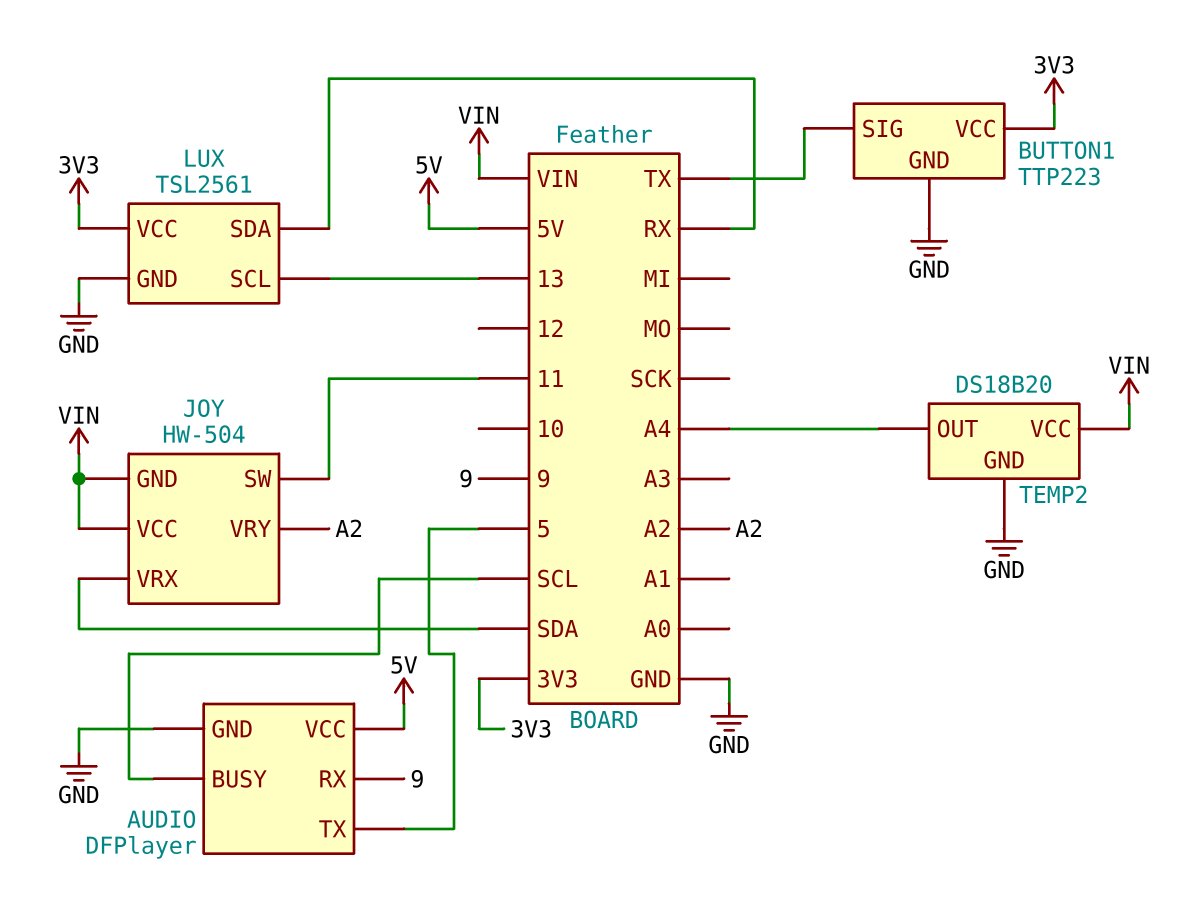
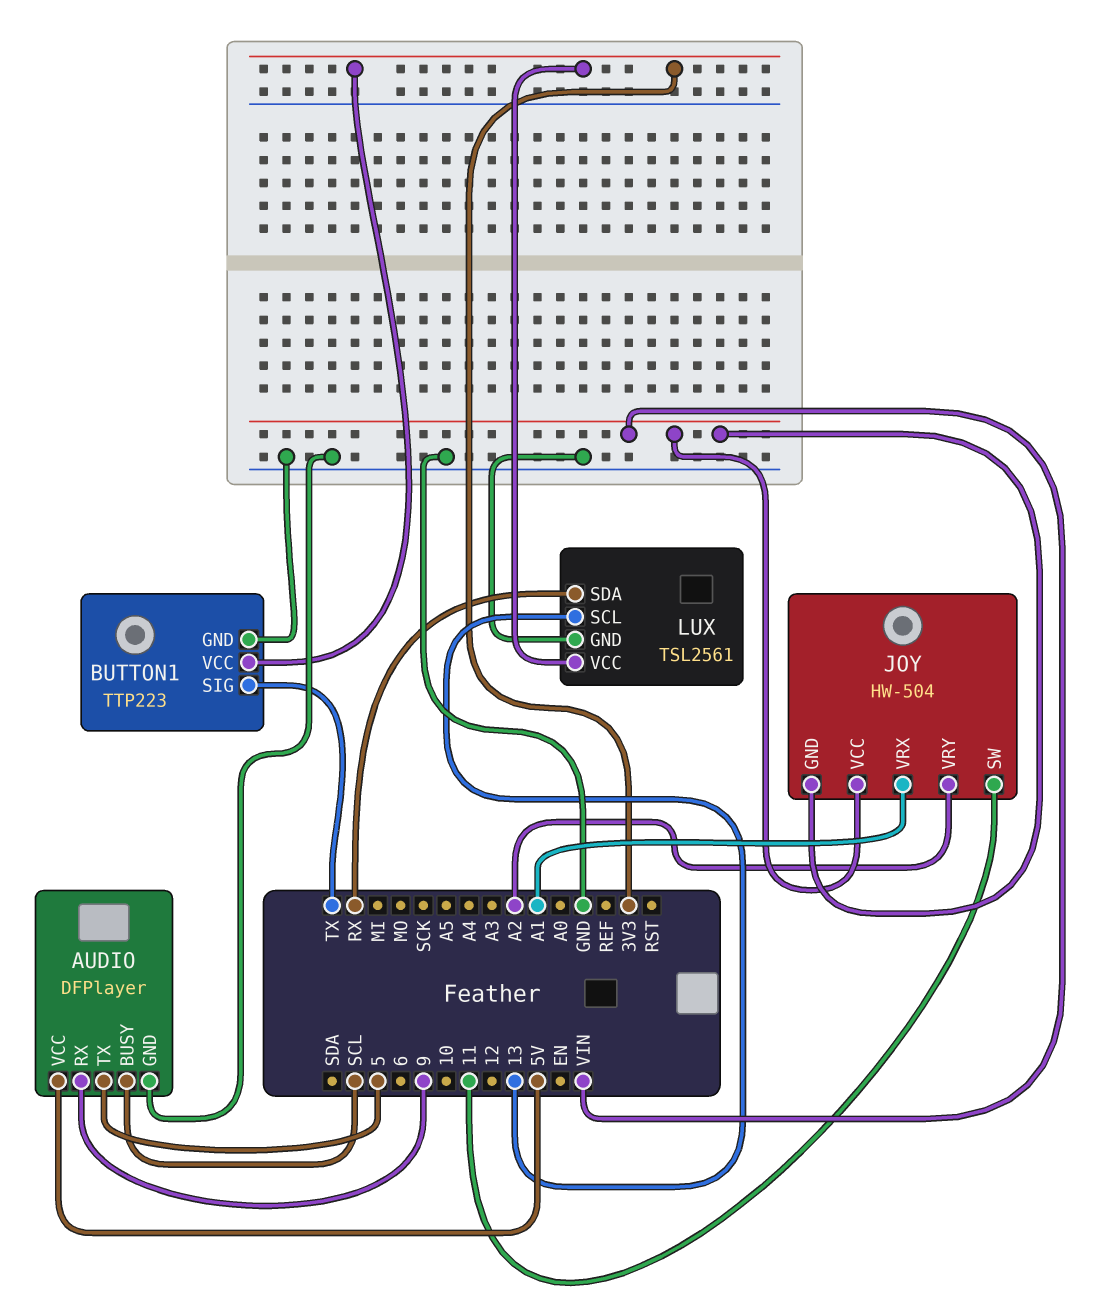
JOY pin VRX: SDA -> A1
TEMP2: DS18B20 -> none
TEMP2 pin GND: GND -> none
TEMP2 pin OUT: A4 -> none
TEMP2 pin VCC: VIN -> none

